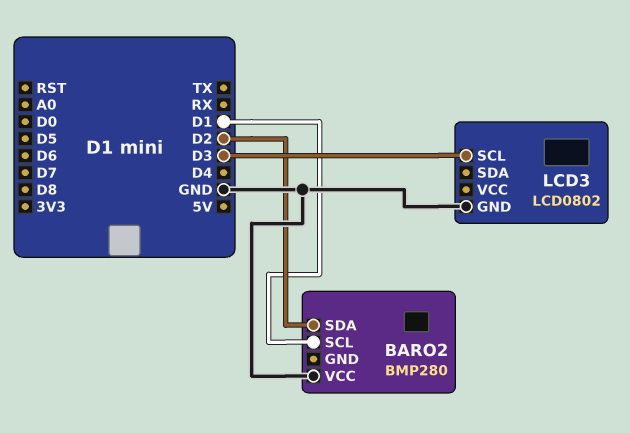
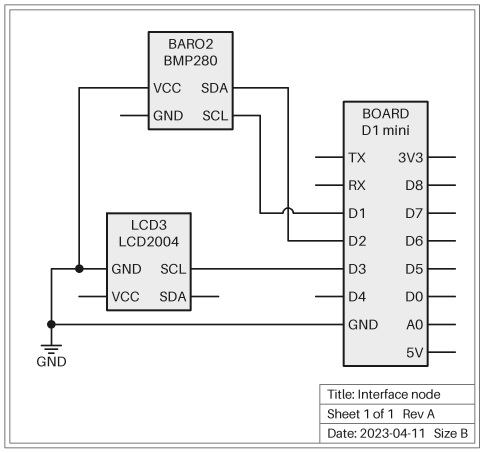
LCD3: LCD0802 -> LCD2004

